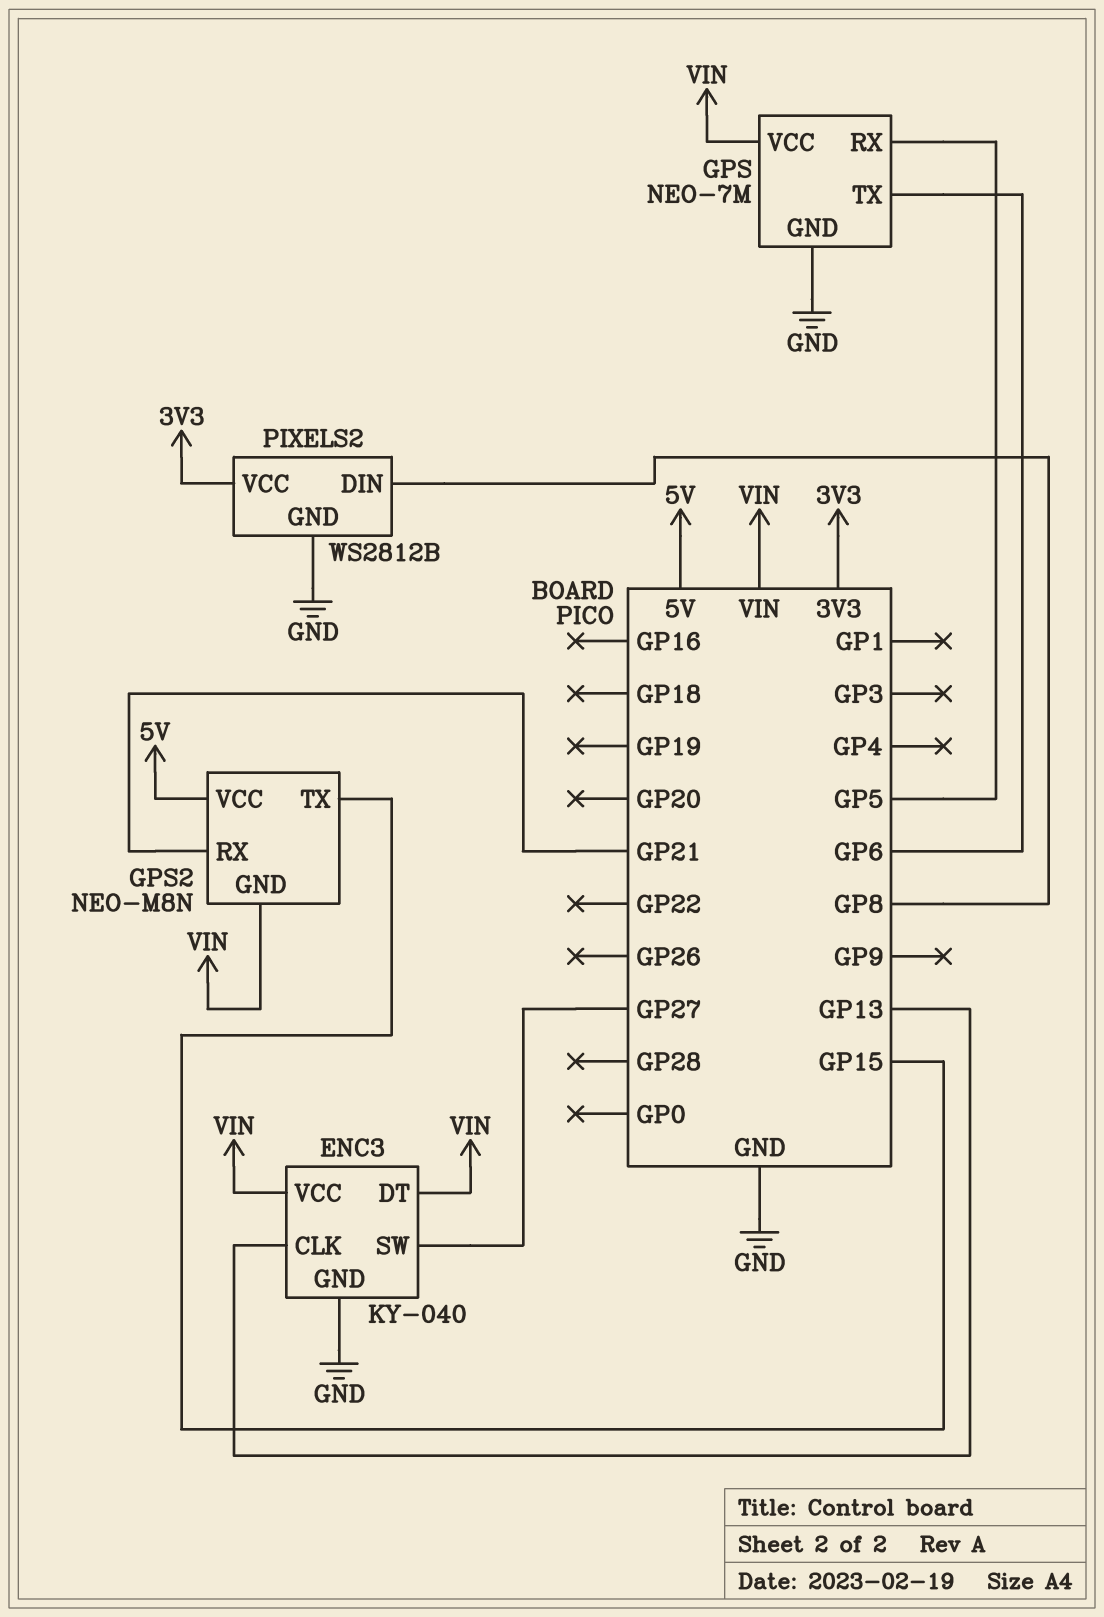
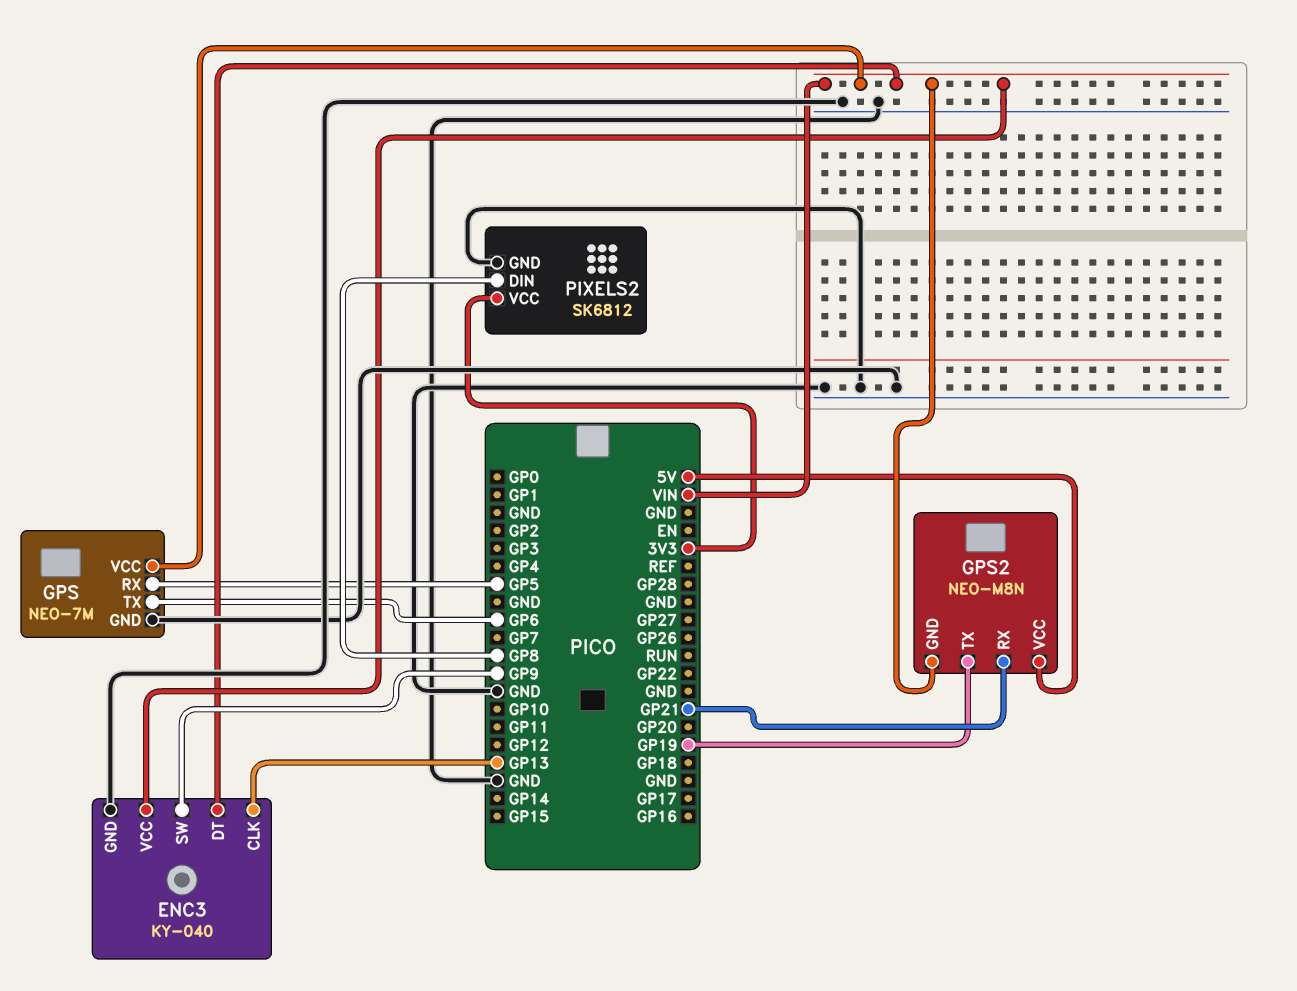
ENC3 pin SW: GP27 -> GP9
GPS2 pin TX: GP15 -> GP19
PIXELS2: WS2812B -> SK6812

